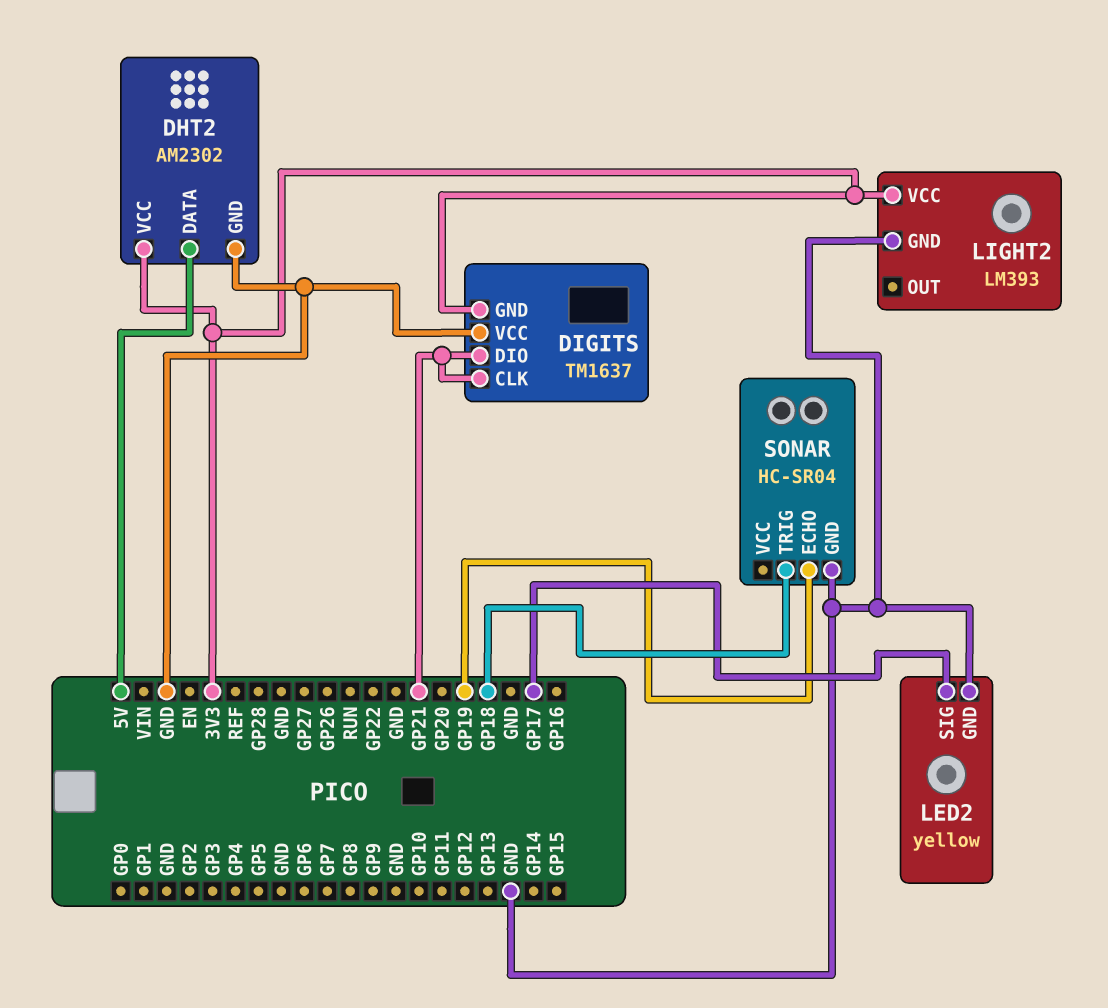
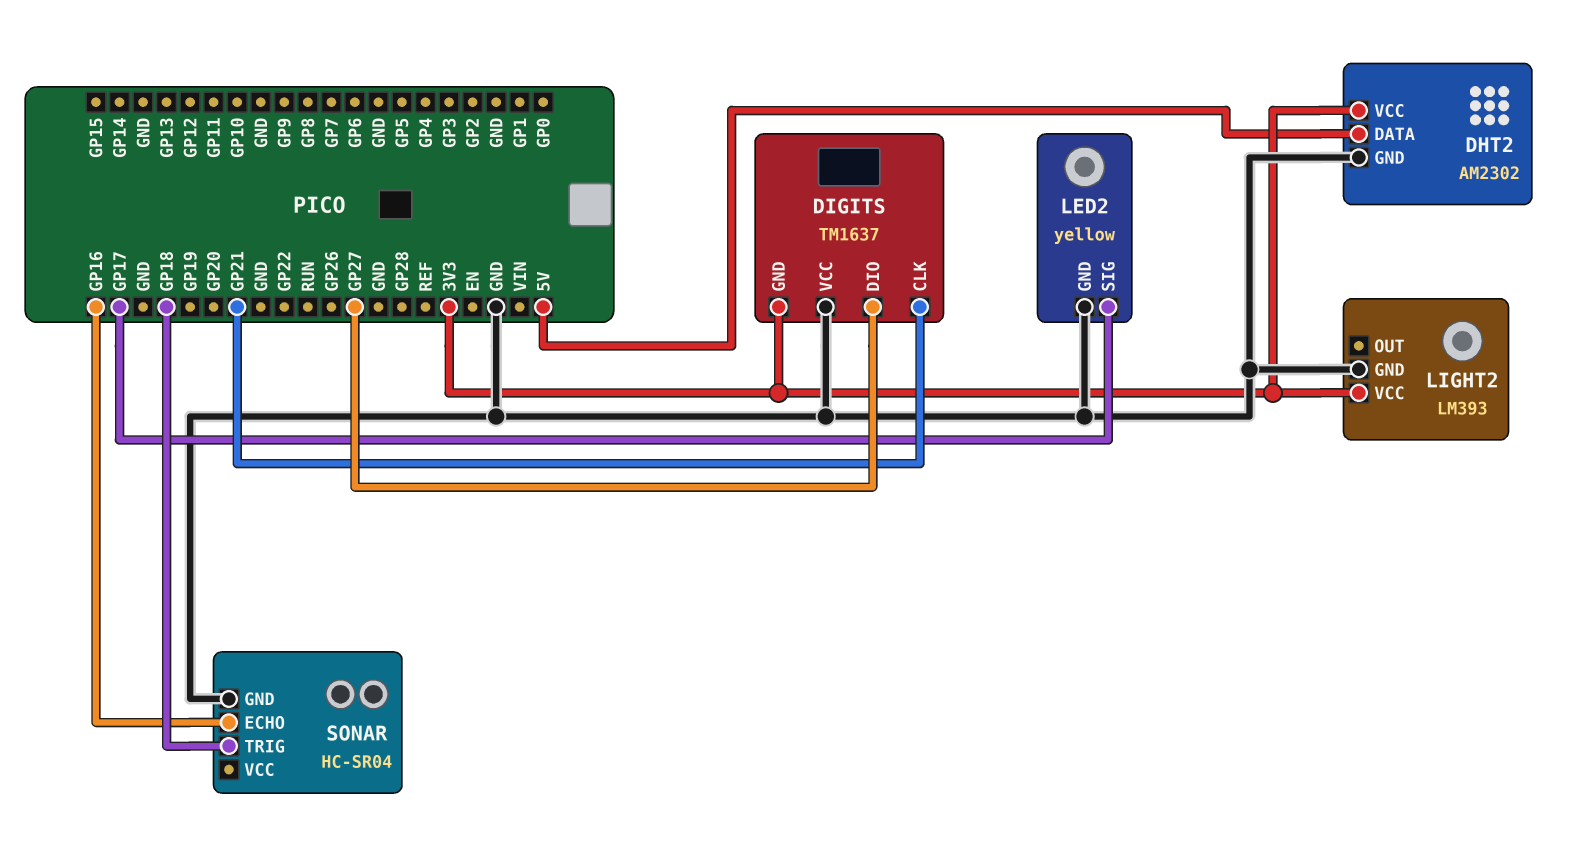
DIGITS pin DIO: GP21 -> GP27
SONAR pin ECHO: GP19 -> GP16

